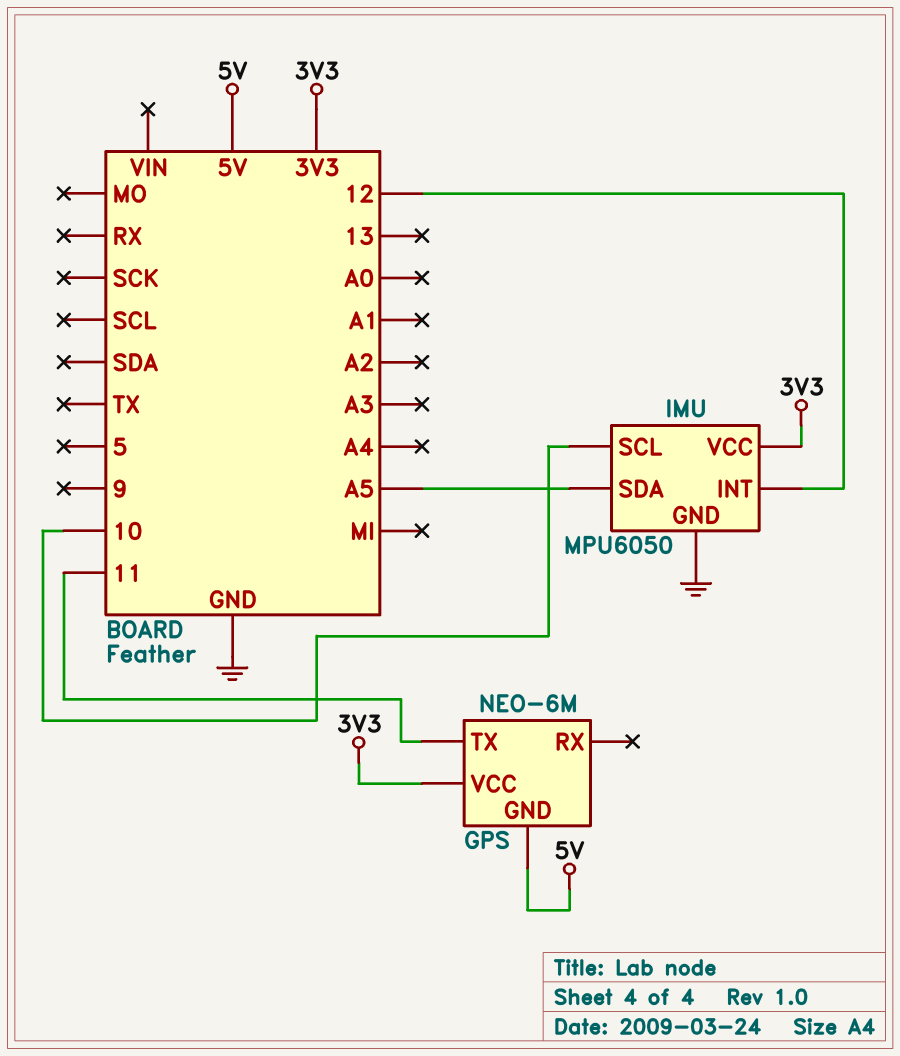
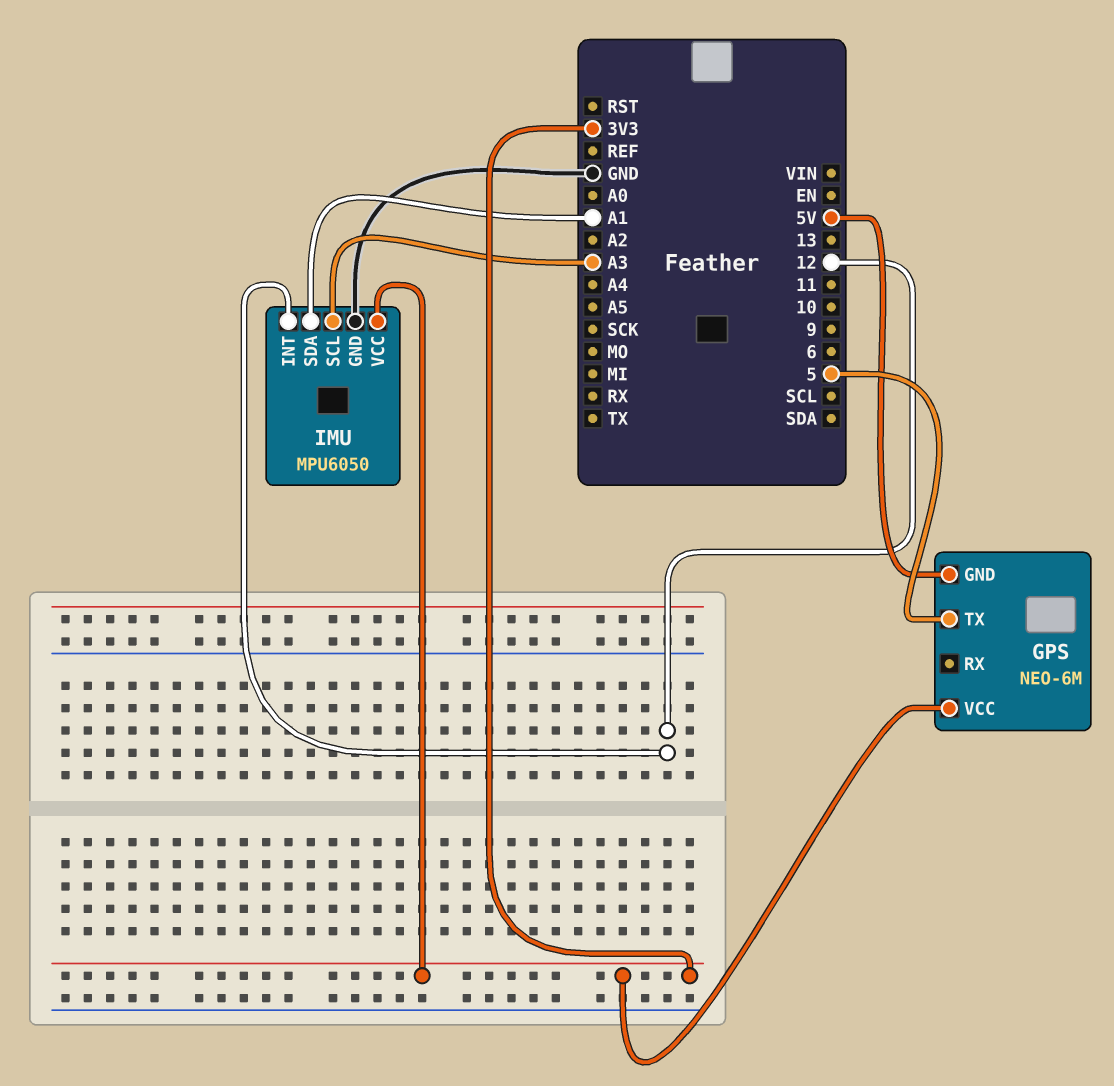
GPS pin TX: 11 -> 5
IMU pin SCL: 10 -> A3
IMU pin SDA: A5 -> A1

